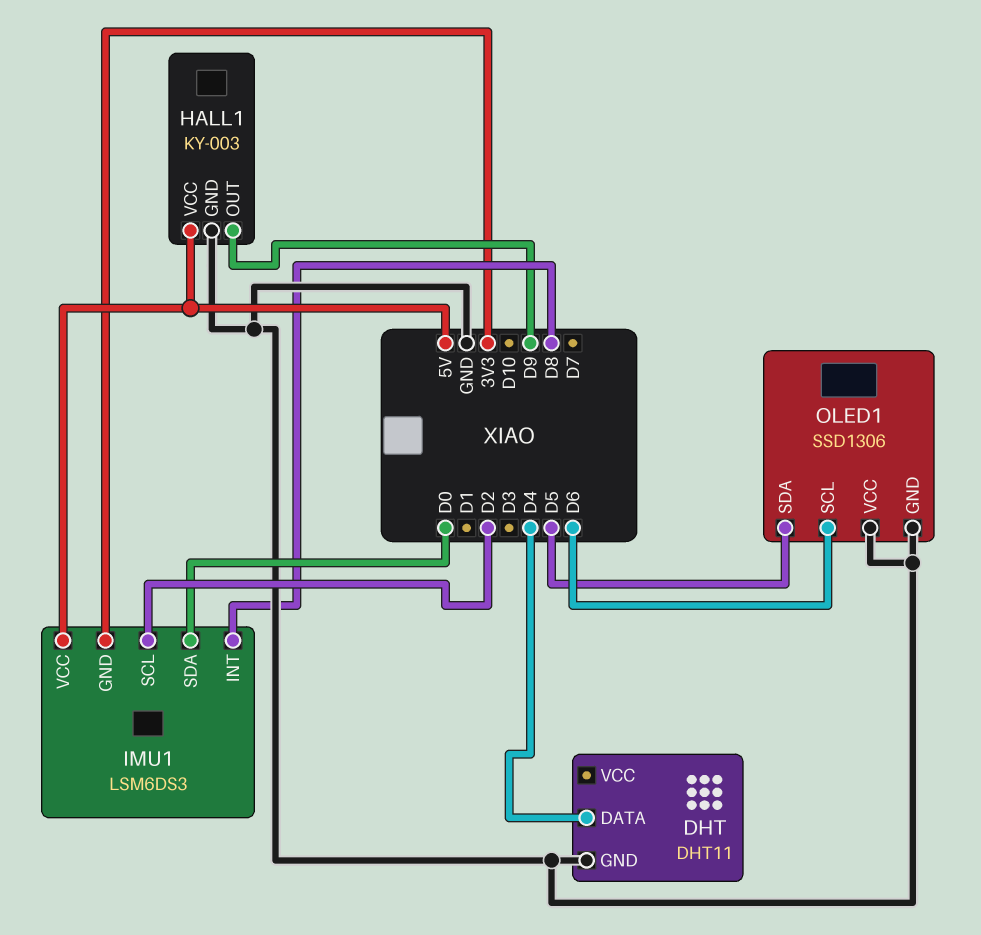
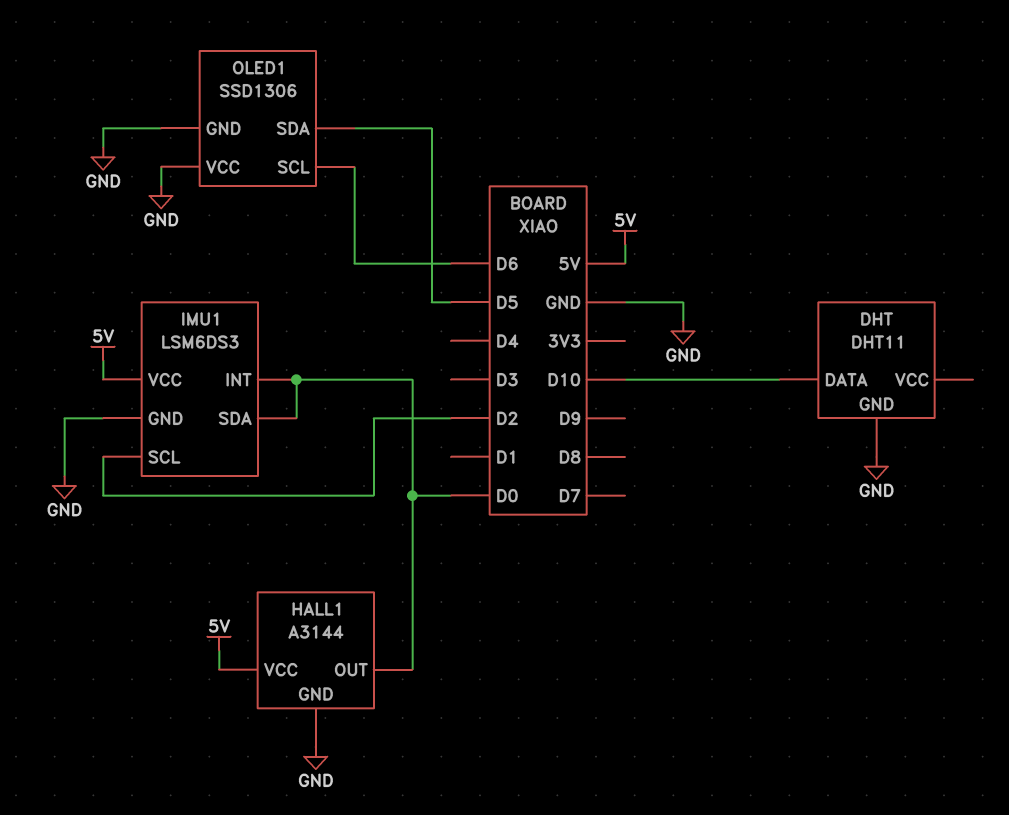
DHT pin DATA: D4 -> D10
HALL1: KY-003 -> A3144
HALL1 pin OUT: D9 -> D0
IMU1 pin GND: 3V3 -> GND
IMU1 pin INT: D8 -> D0

